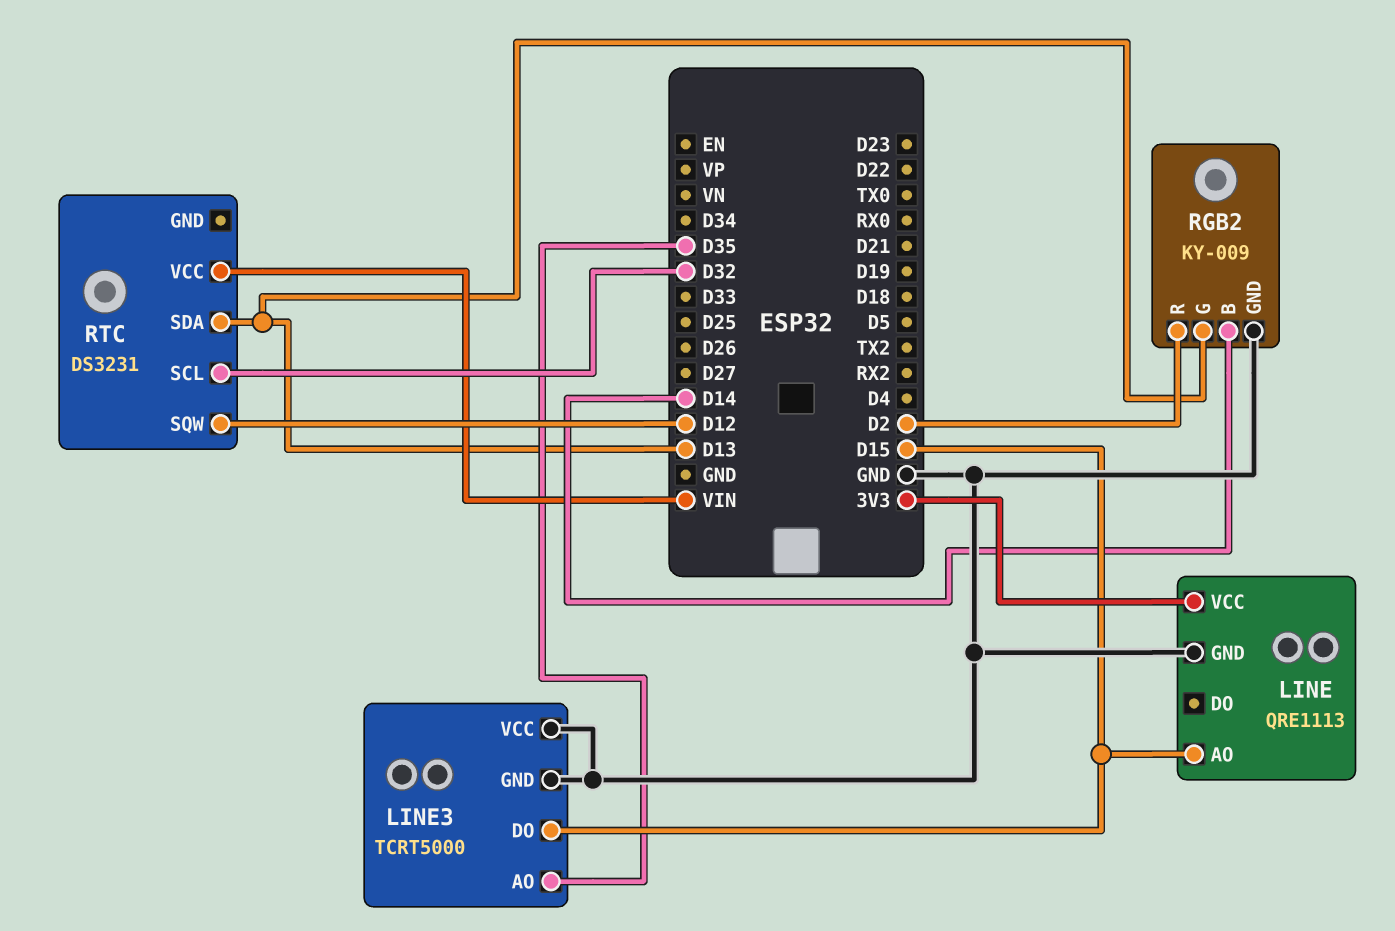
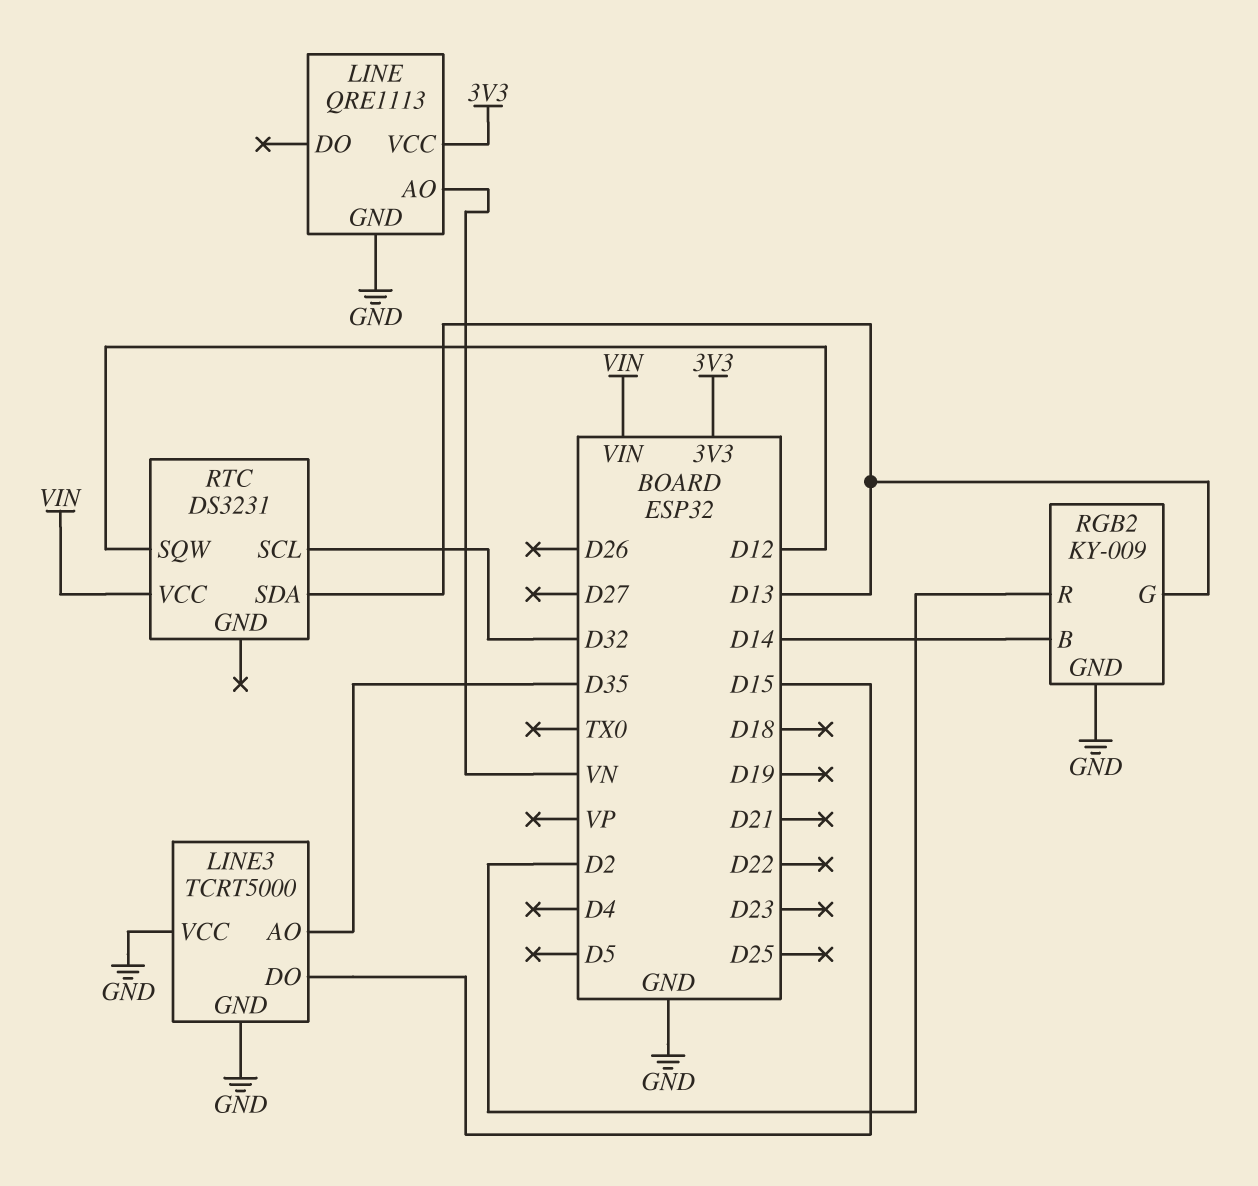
LINE pin AO: D15 -> VN

